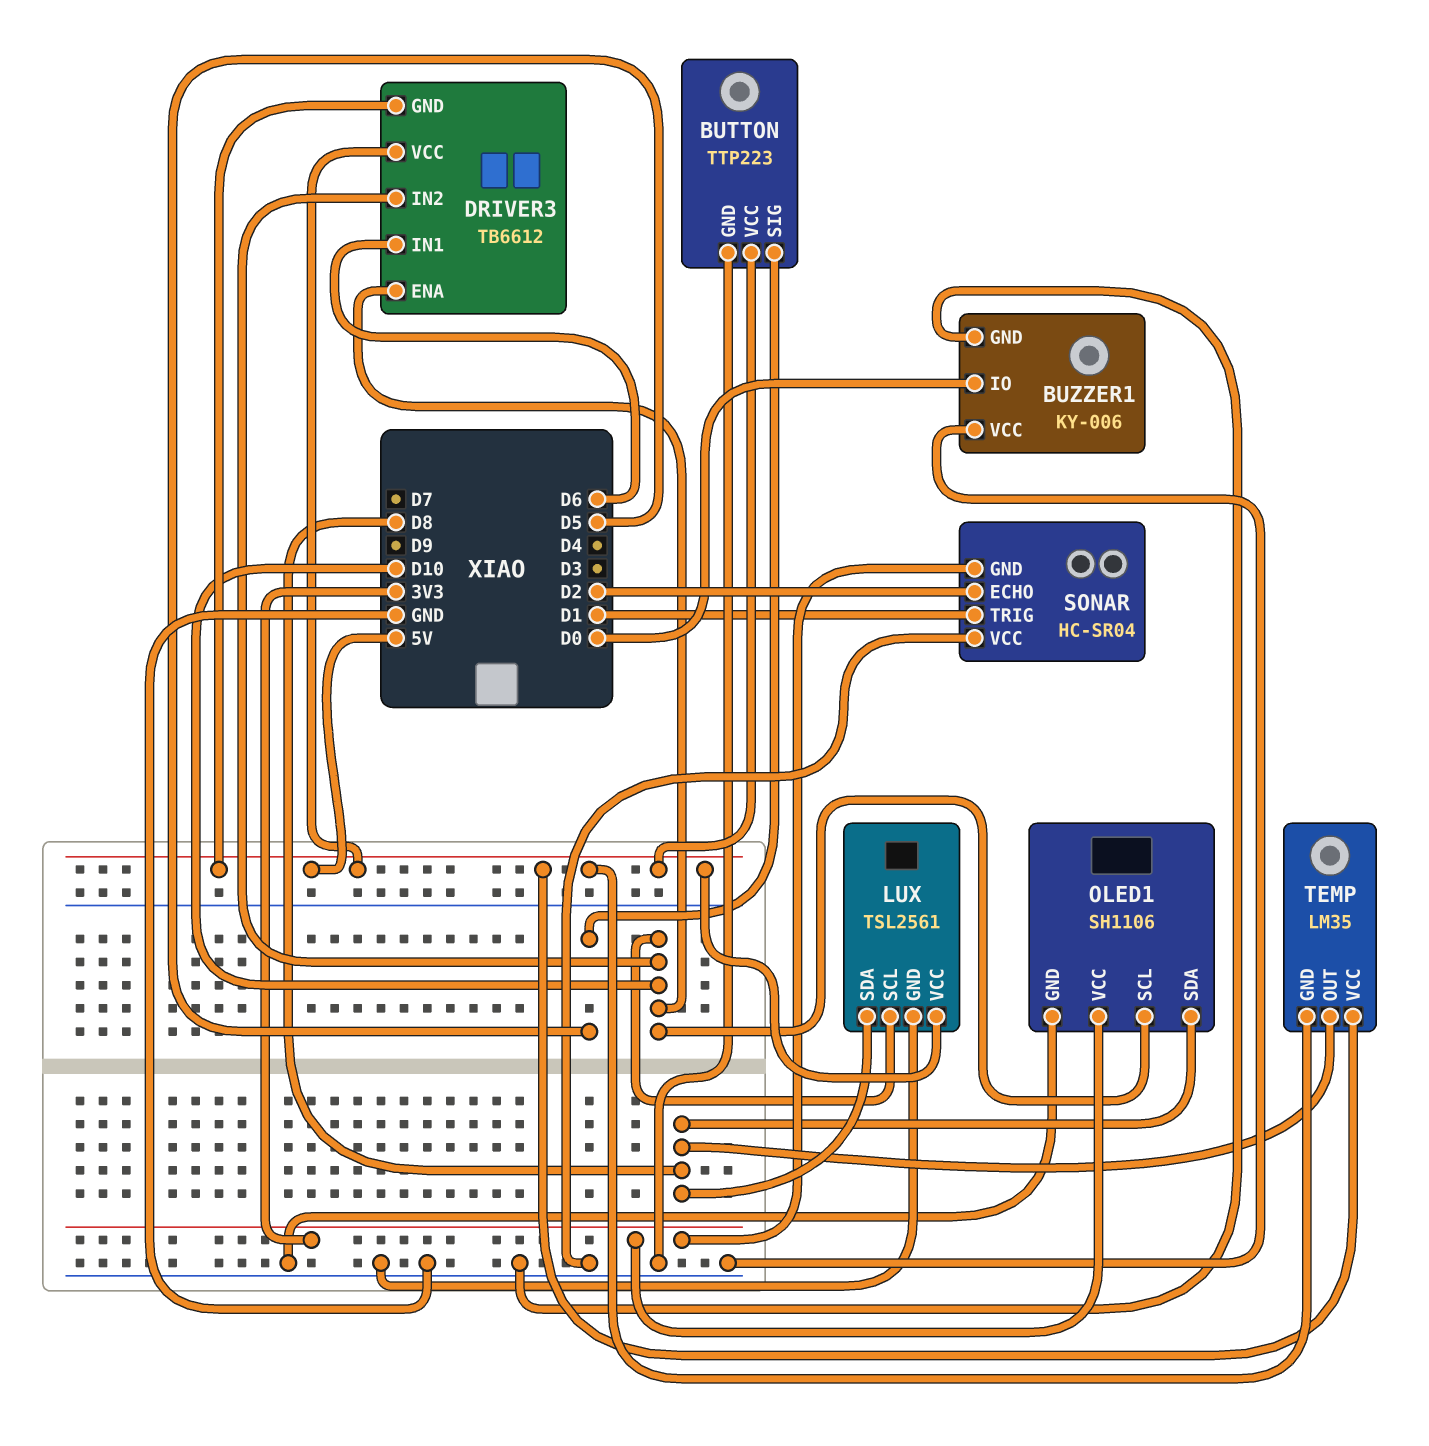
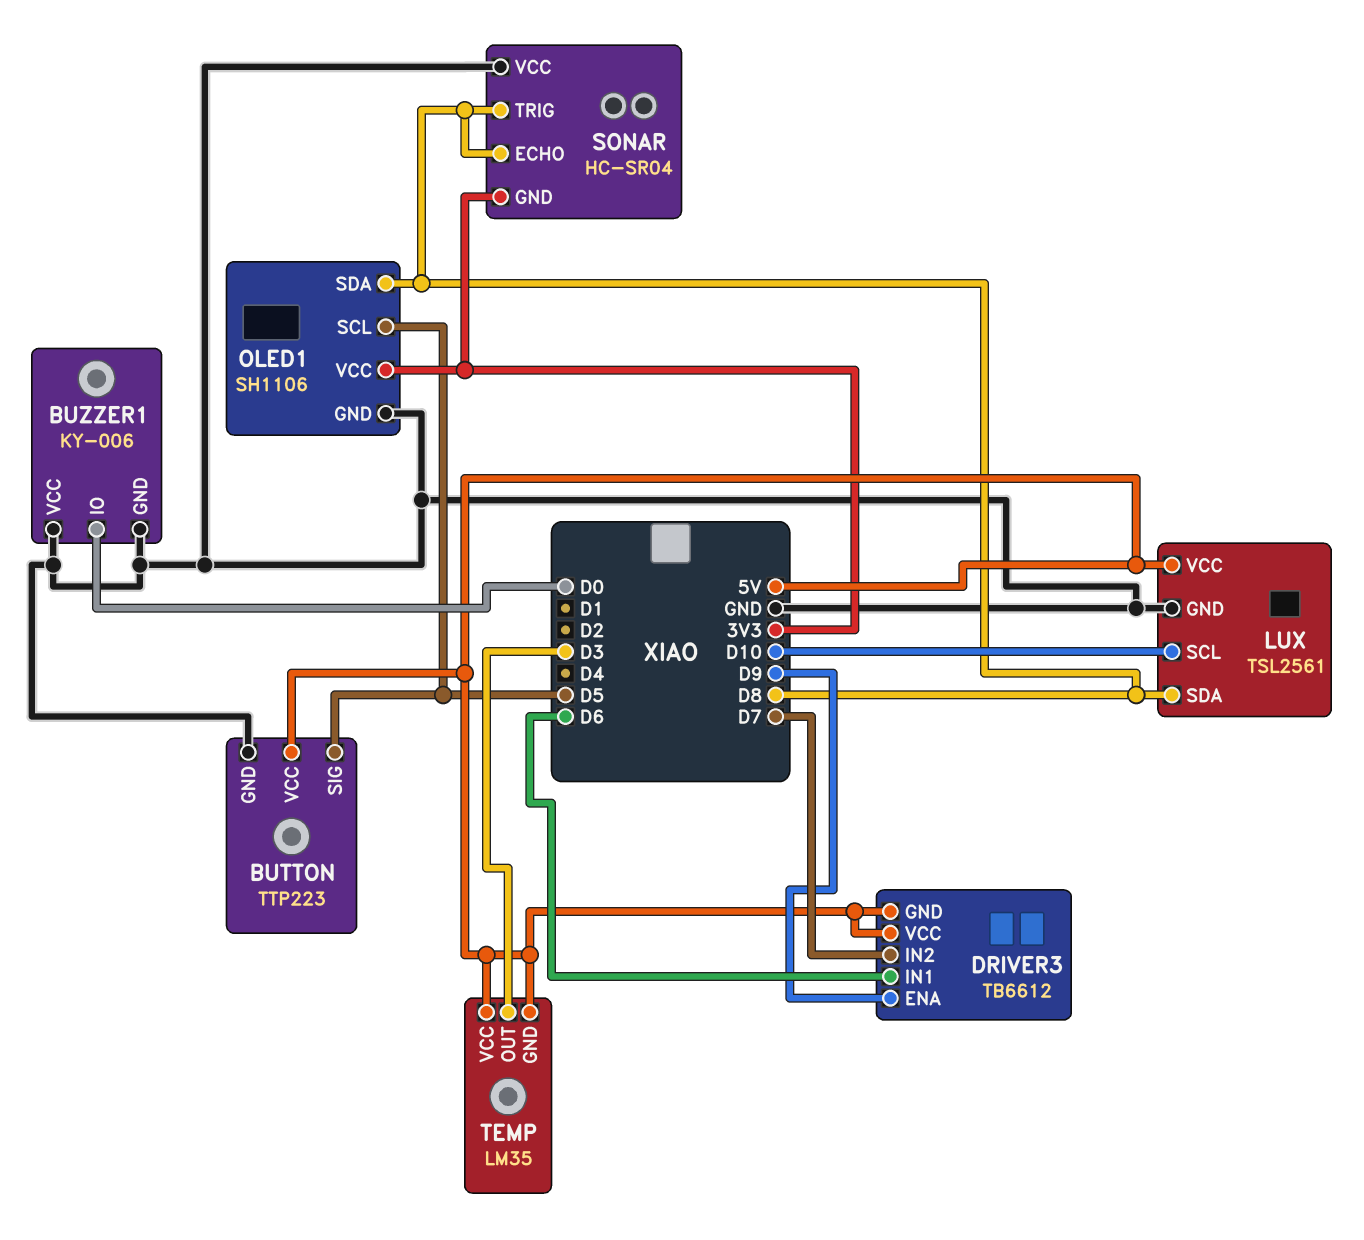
DRIVER3 pin ENA: D10 -> D9
DRIVER3 pin IN2: D10 -> D7
OLED1 pin SCL: D10 -> D5
SONAR pin ECHO: D2 -> D8
SONAR pin TRIG: D1 -> D8
TEMP pin OUT: D8 -> D3

